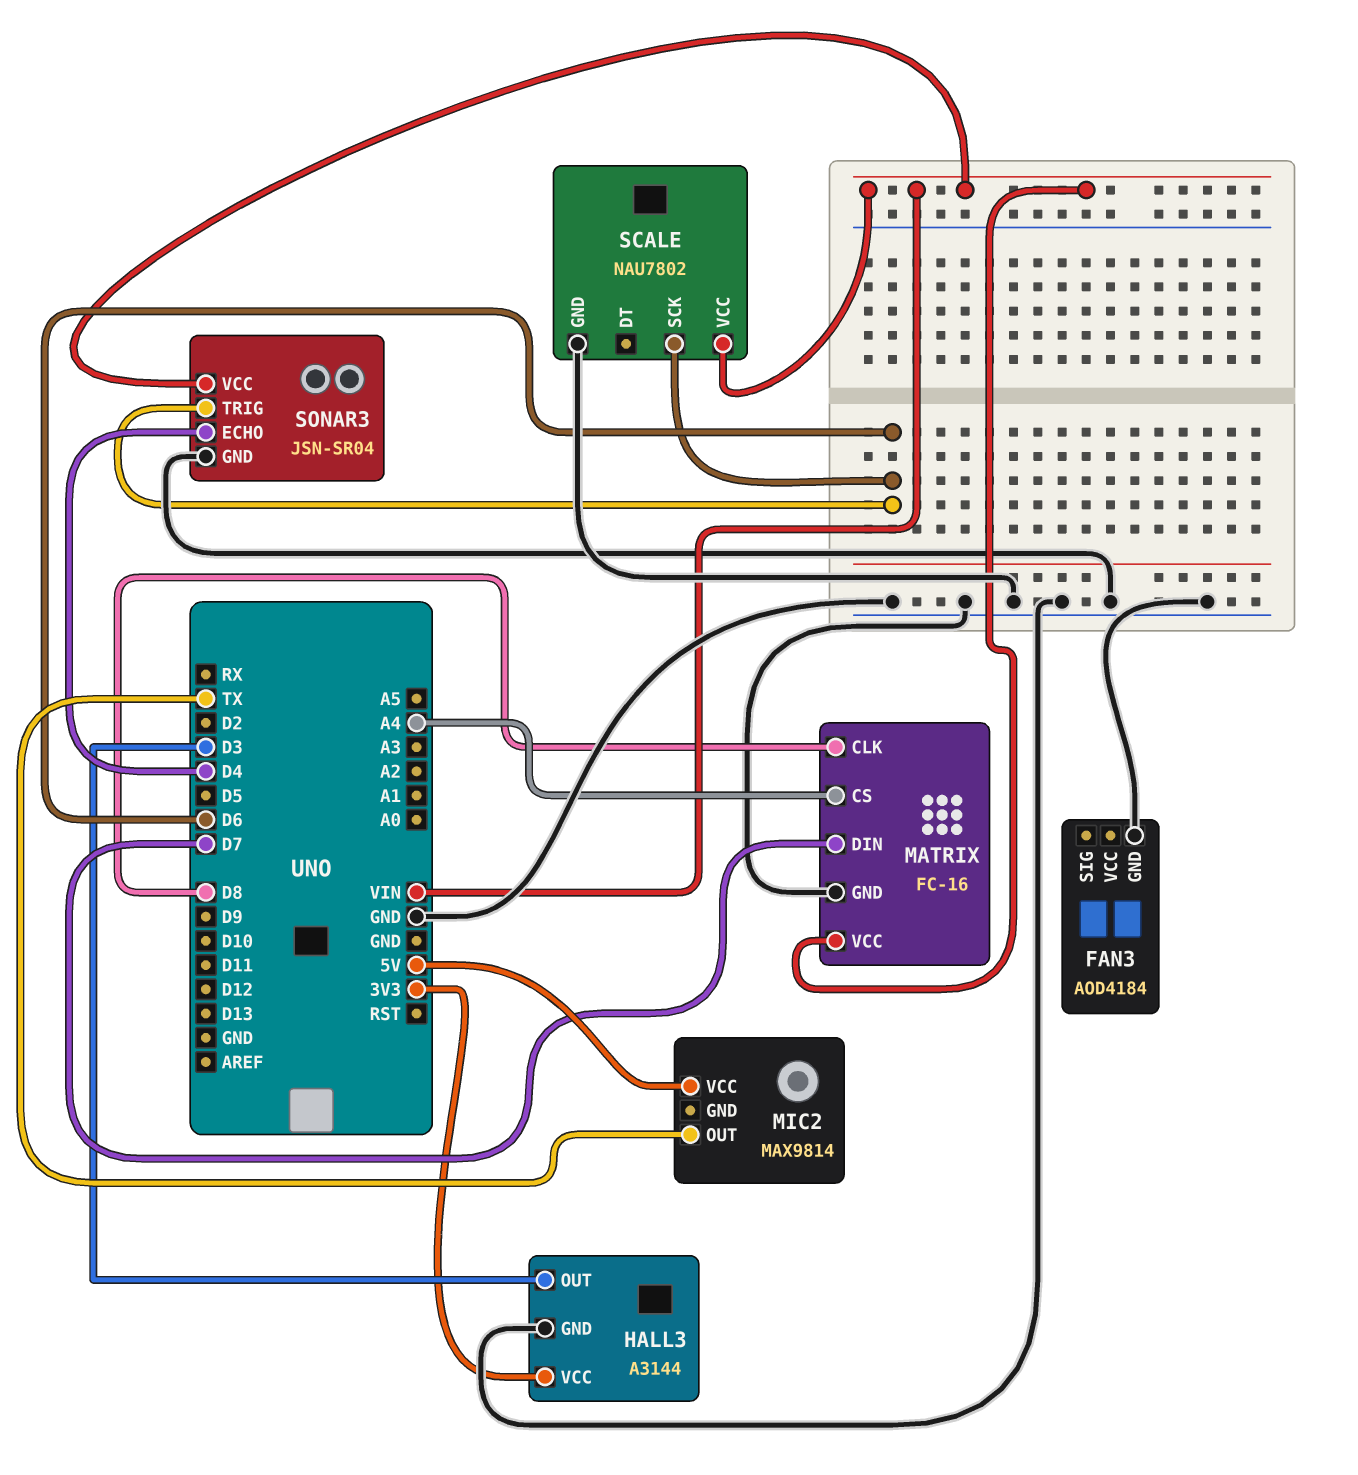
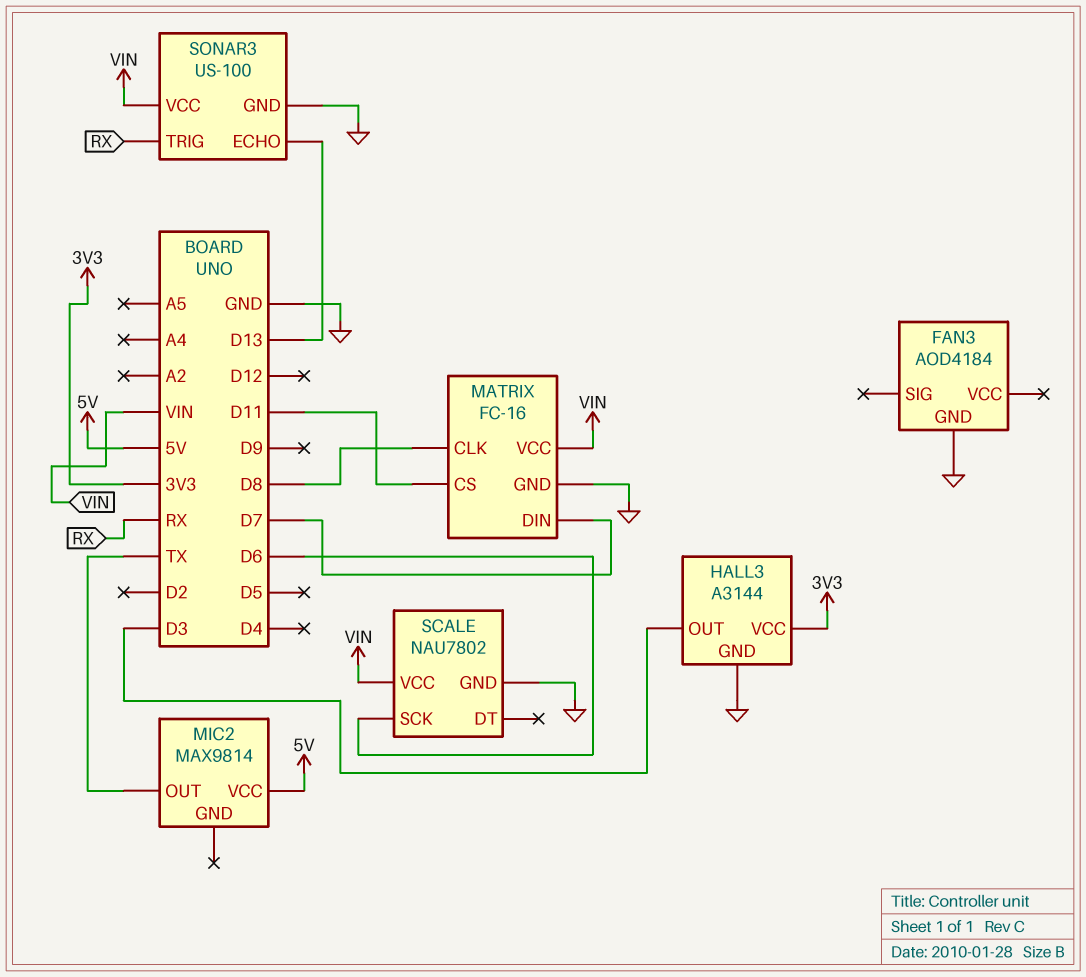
MATRIX pin CS: A4 -> D11
SONAR3: JSN-SR04 -> US-100
SONAR3 pin ECHO: D4 -> D13
SONAR3 pin TRIG: D6 -> RX

